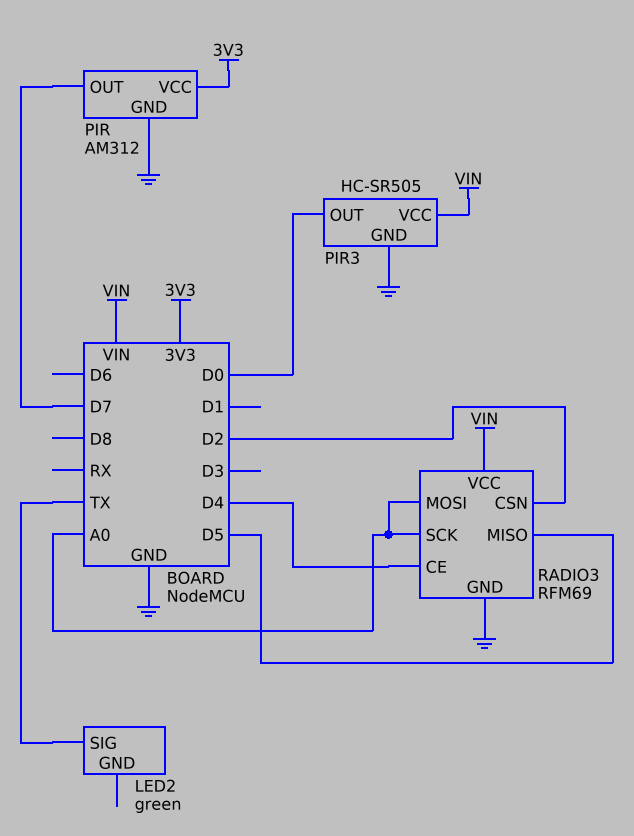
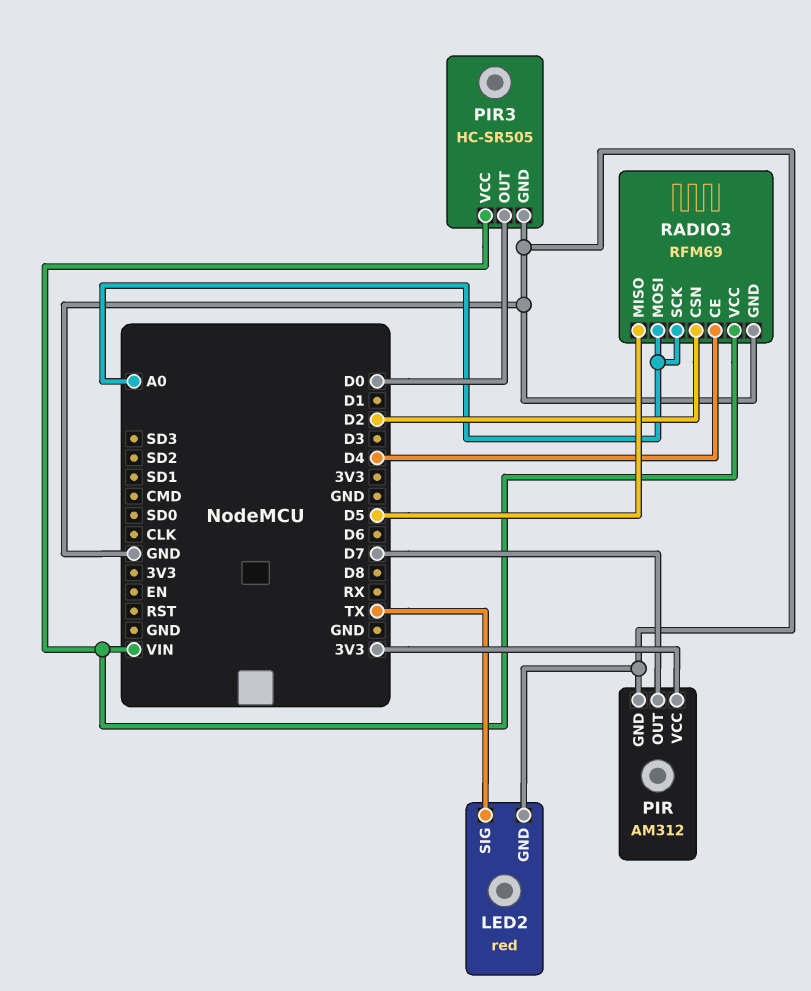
LED2: green -> red
LED2 pin GND: none -> GND

